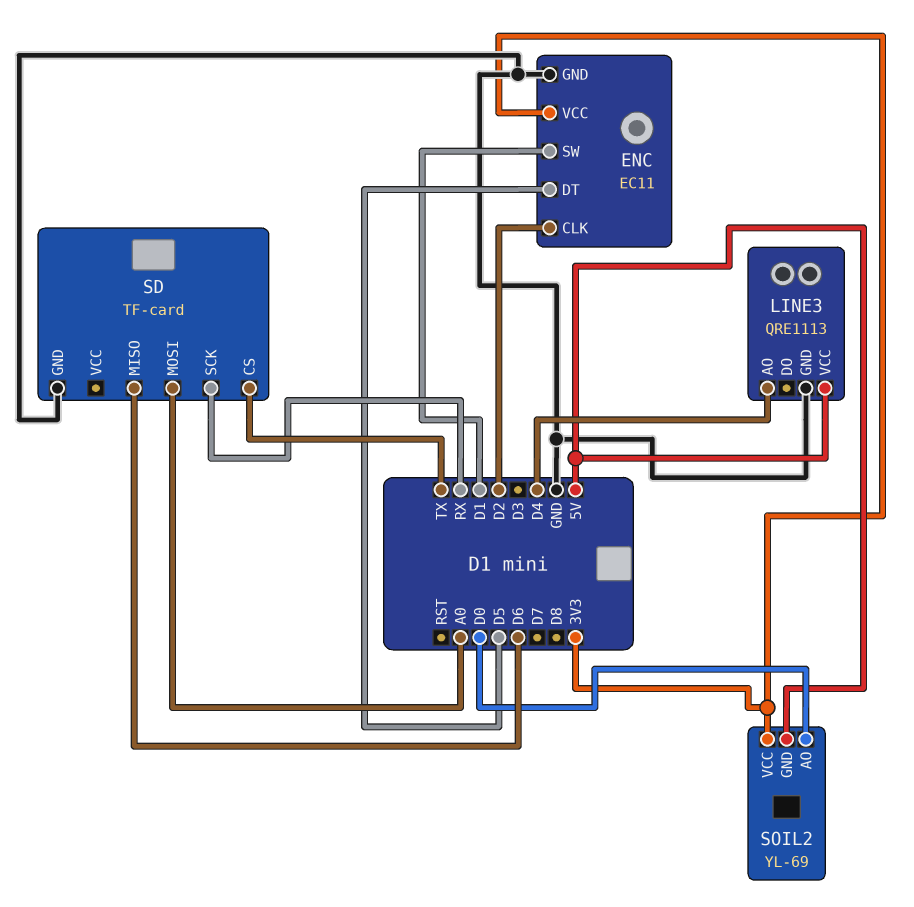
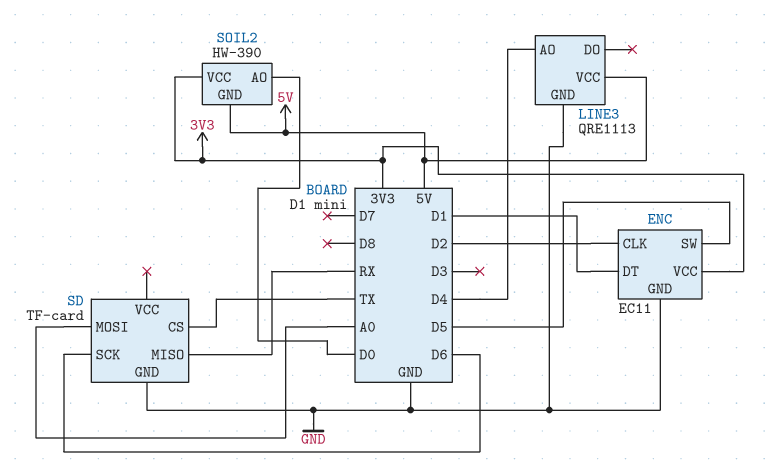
ENC pin DT: D5 -> D1
ENC pin SW: D1 -> D5
SD pin MISO: D6 -> RX
SD pin SCK: RX -> D6
SOIL2: YL-69 -> HW-390

